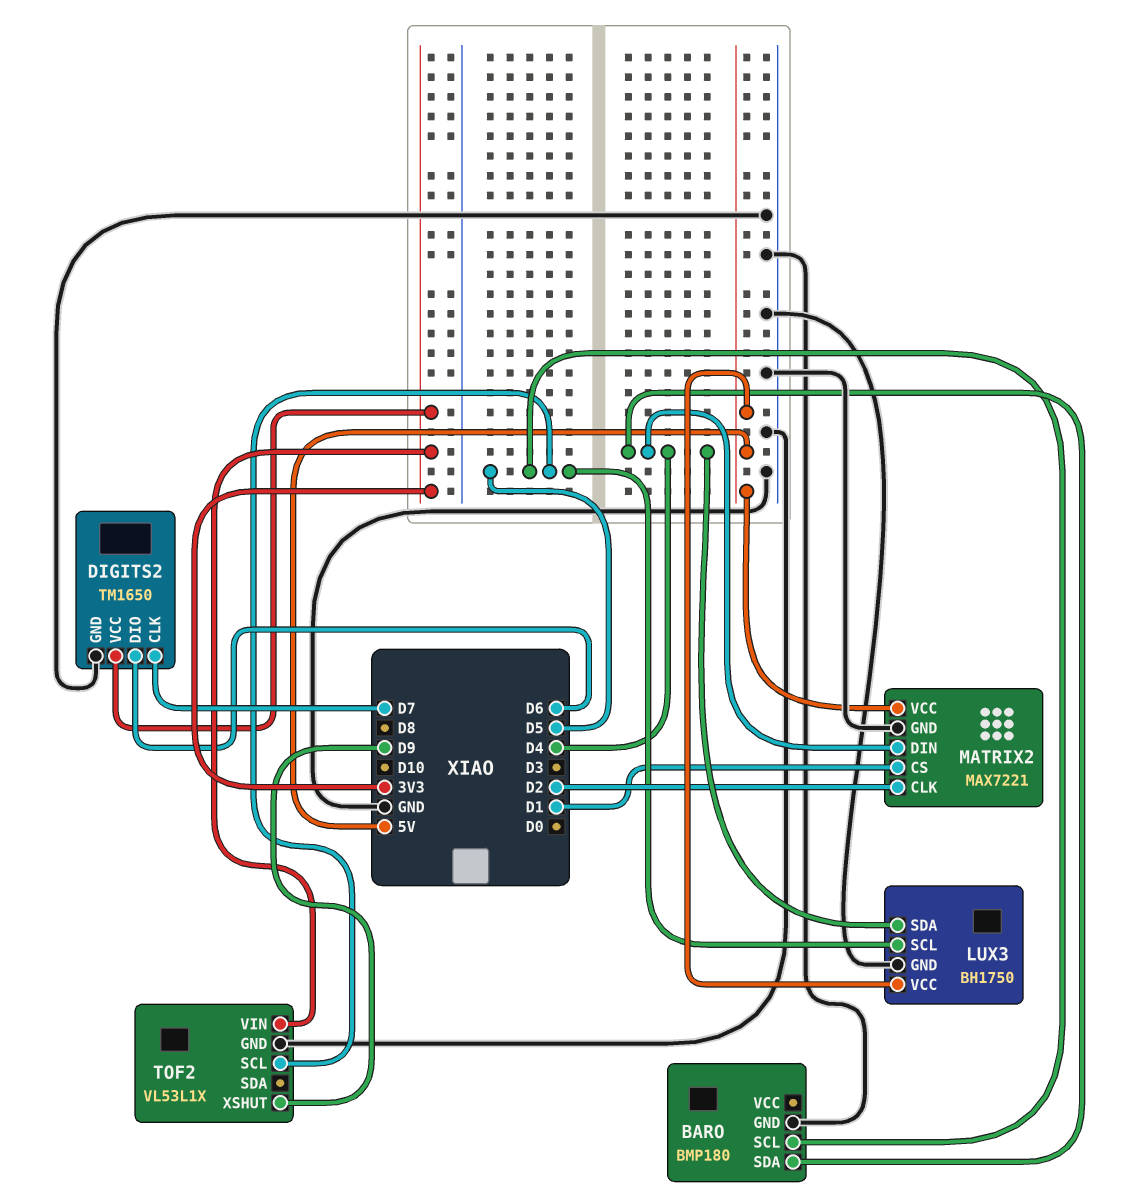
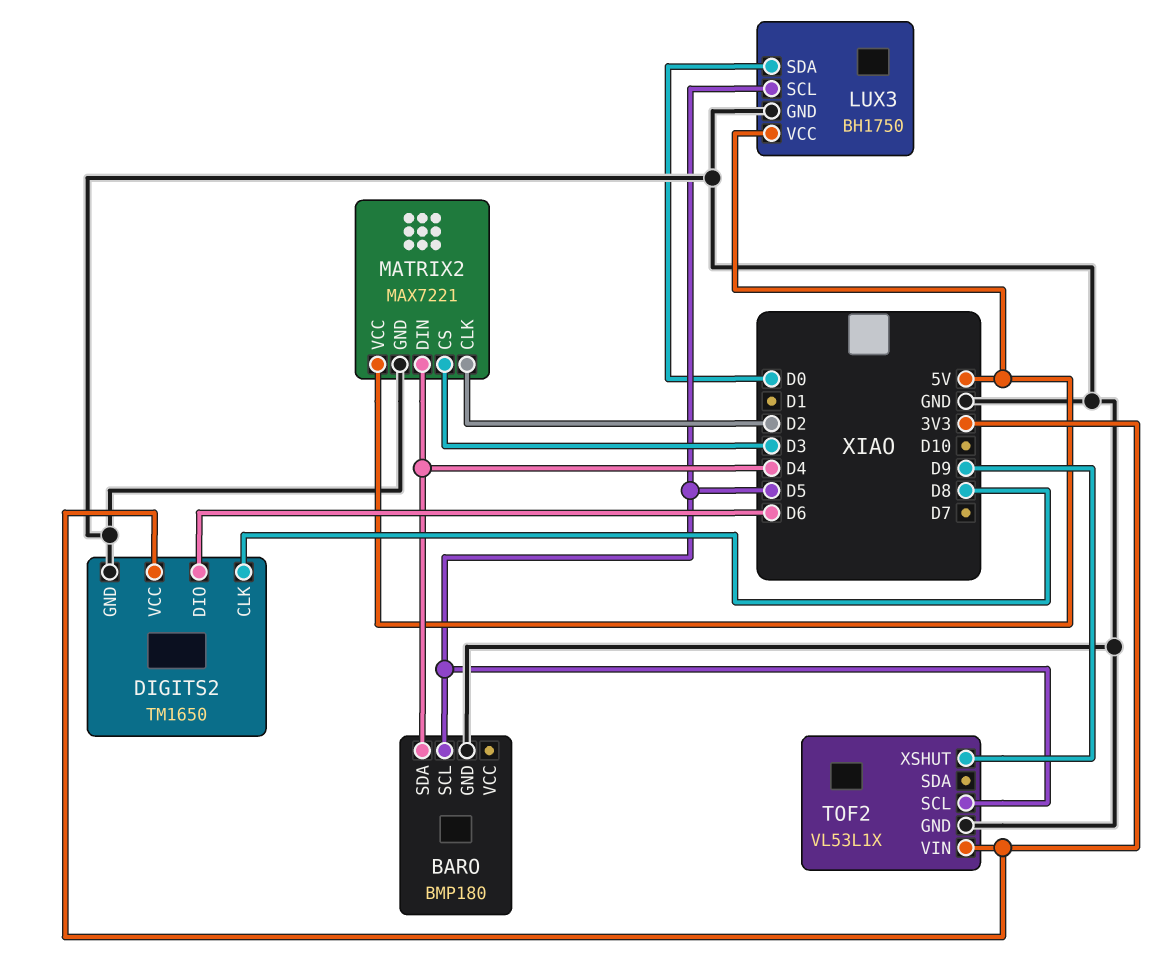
DIGITS2 pin CLK: D7 -> D8
LUX3 pin SDA: D4 -> D0
MATRIX2 pin CS: D1 -> D3

